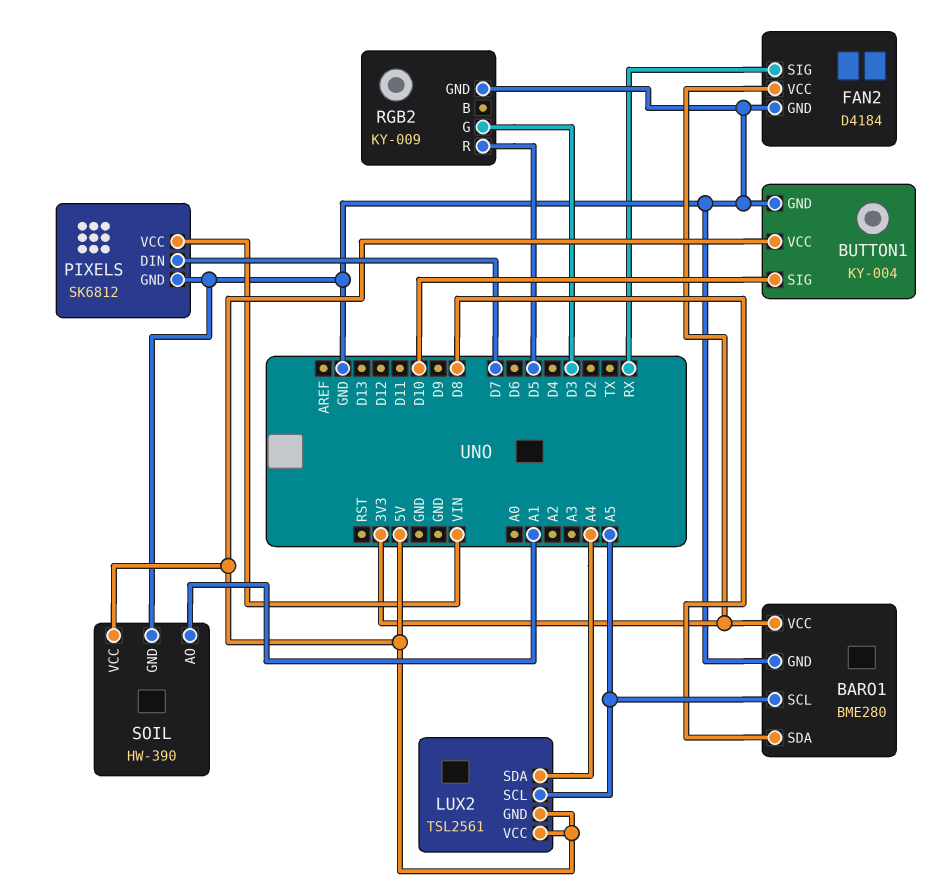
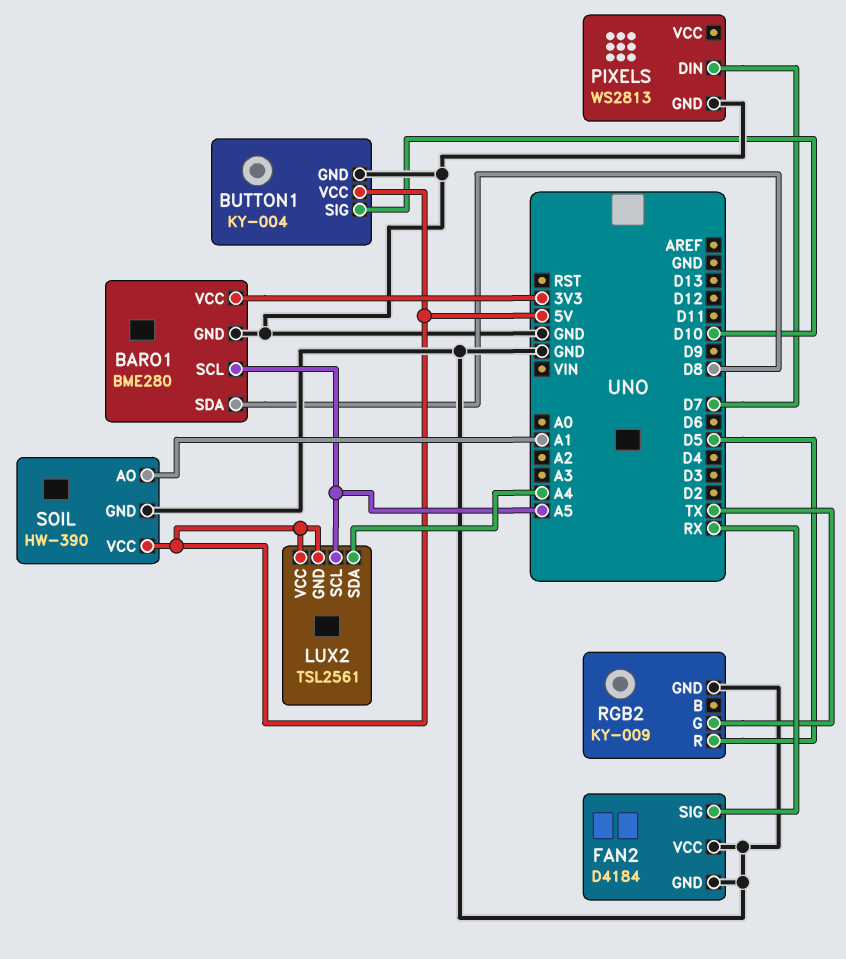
FAN2 pin VCC: 3V3 -> GND
PIXELS: SK6812 -> WS2813
PIXELS pin VCC: VIN -> none
RGB2 pin G: D3 -> TX

